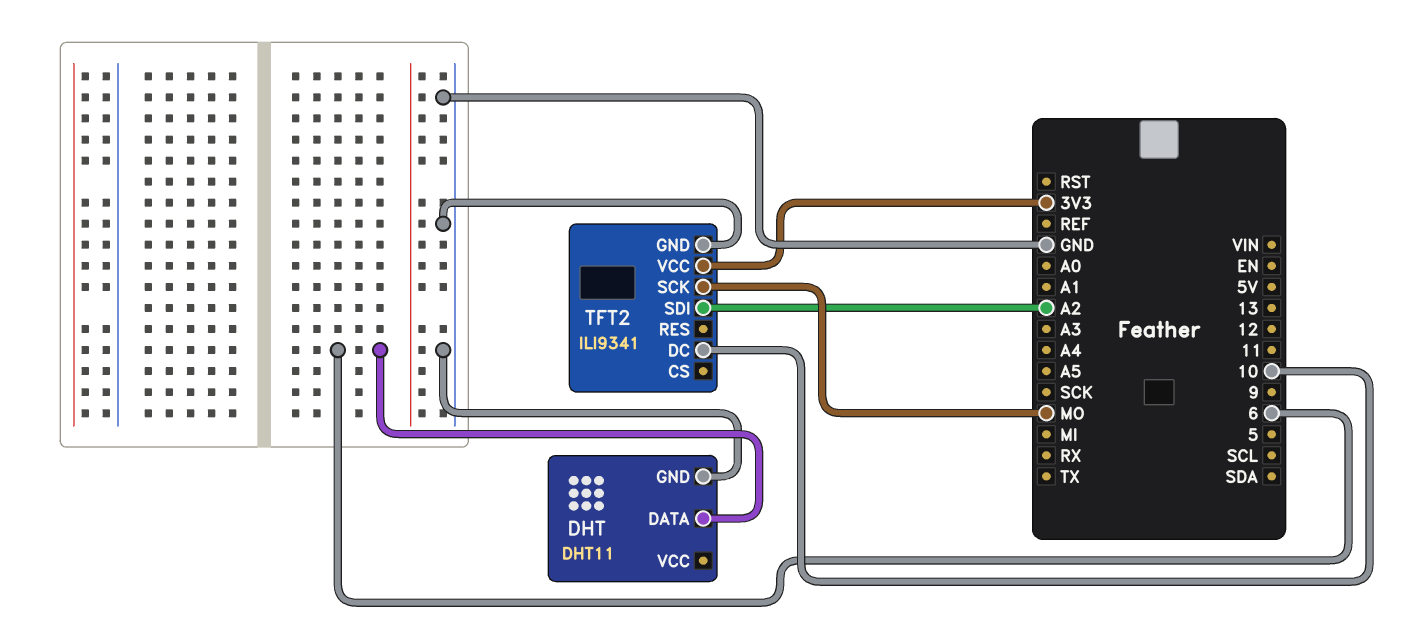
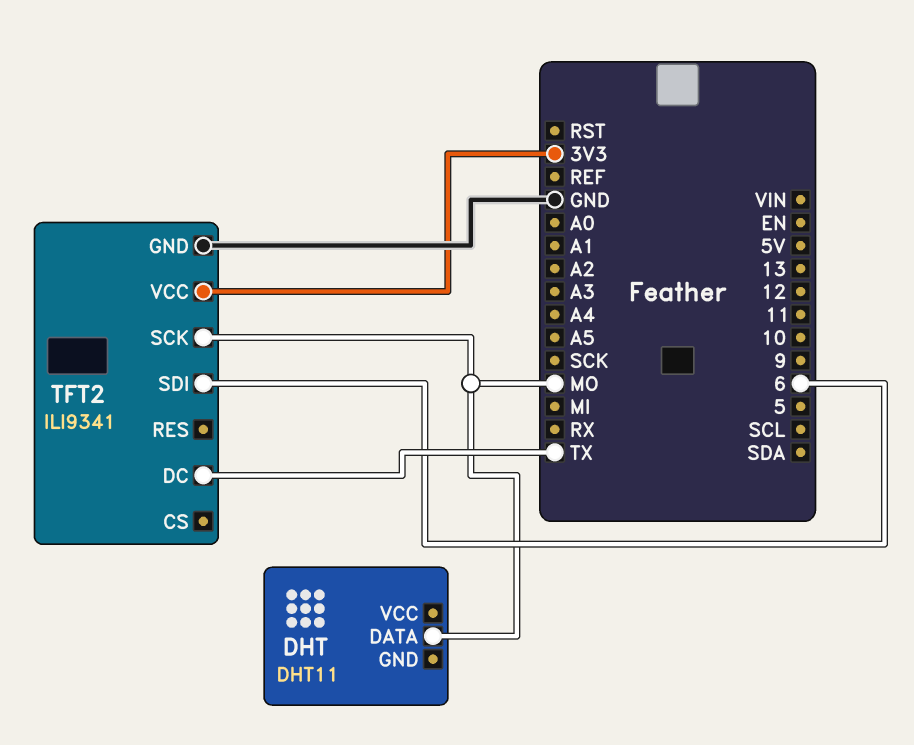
DHT pin DATA: 6 -> MO
DHT pin GND: GND -> none
TFT2 pin DC: 10 -> TX
TFT2 pin SDI: A2 -> 6

